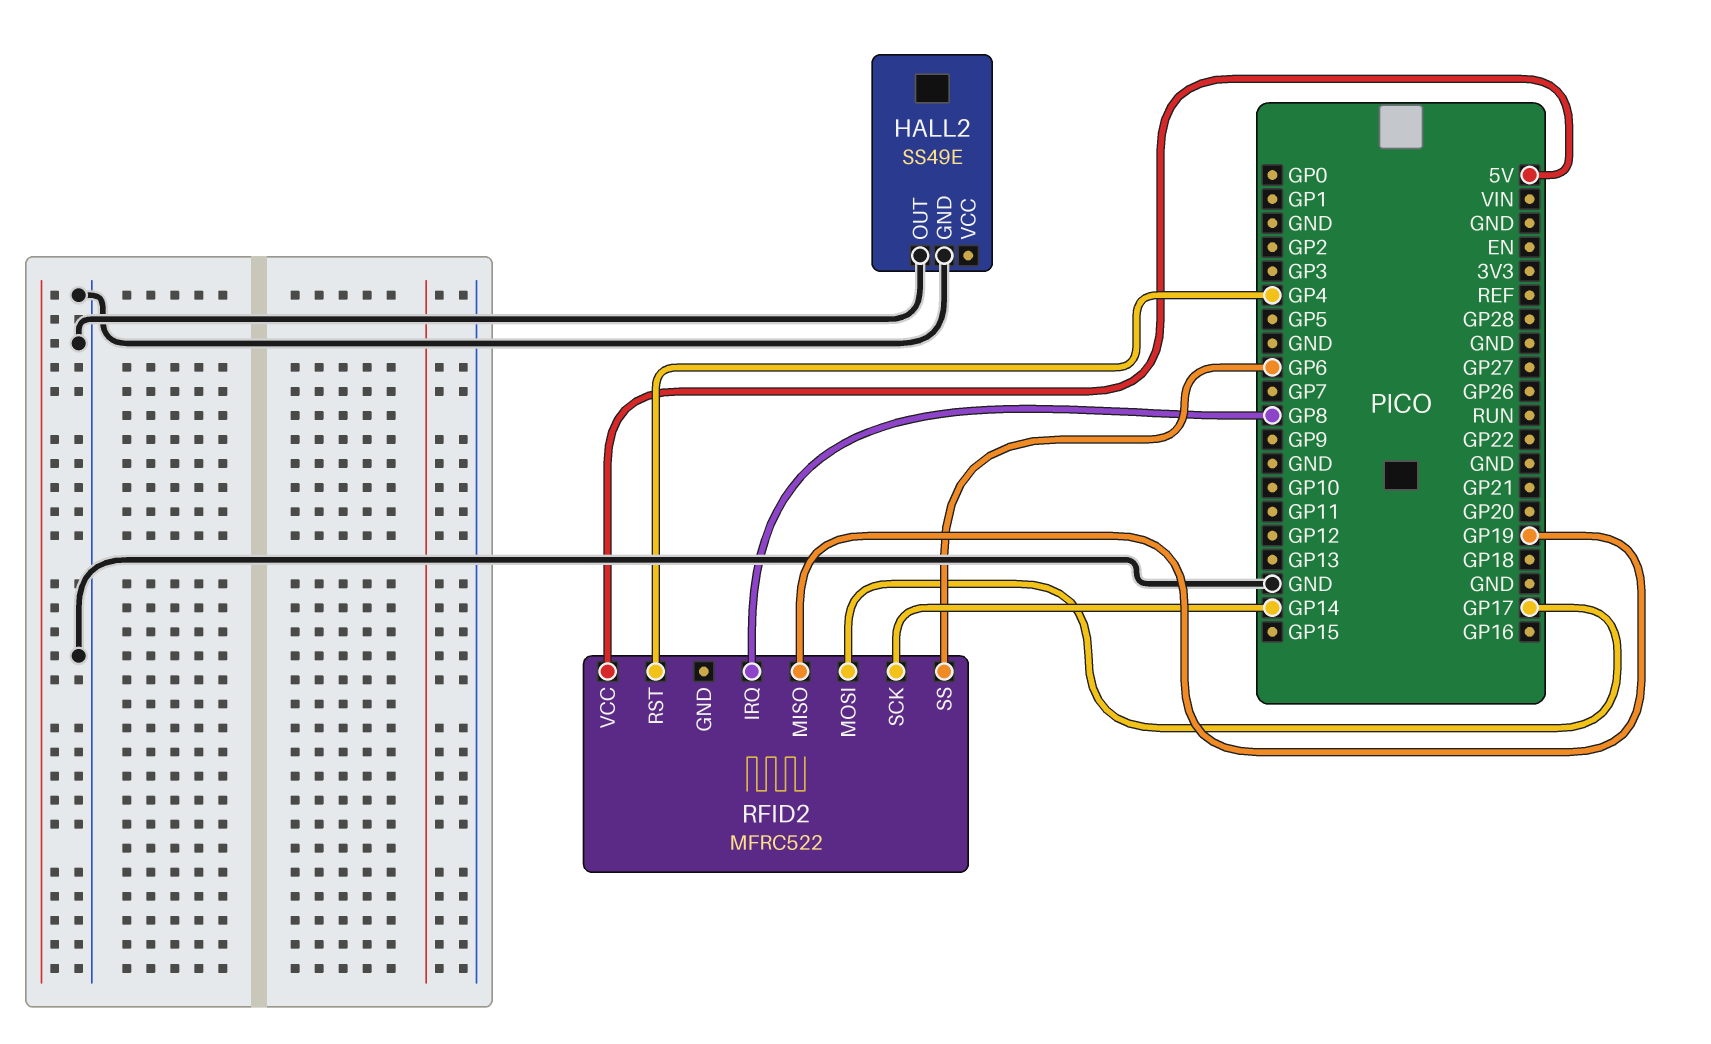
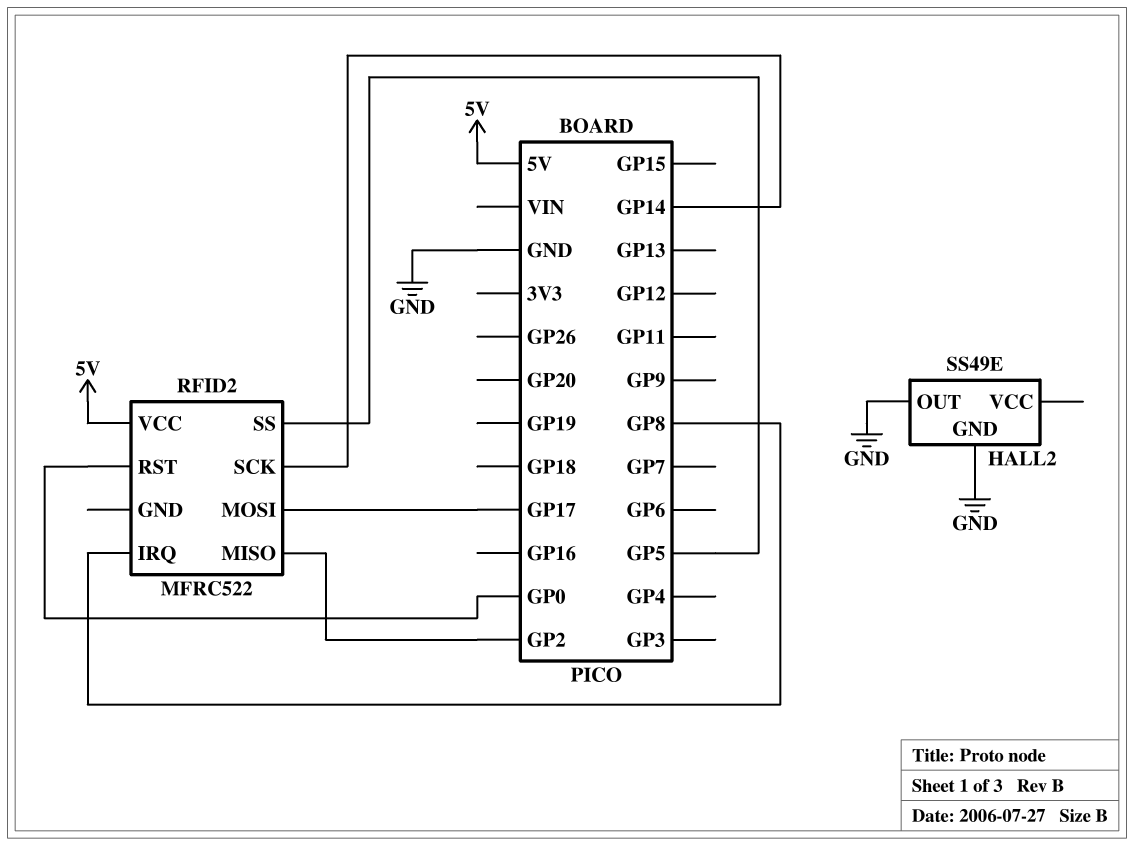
RFID2 pin MISO: GP19 -> GP2
RFID2 pin RST: GP4 -> GP0
RFID2 pin SS: GP6 -> GP5

